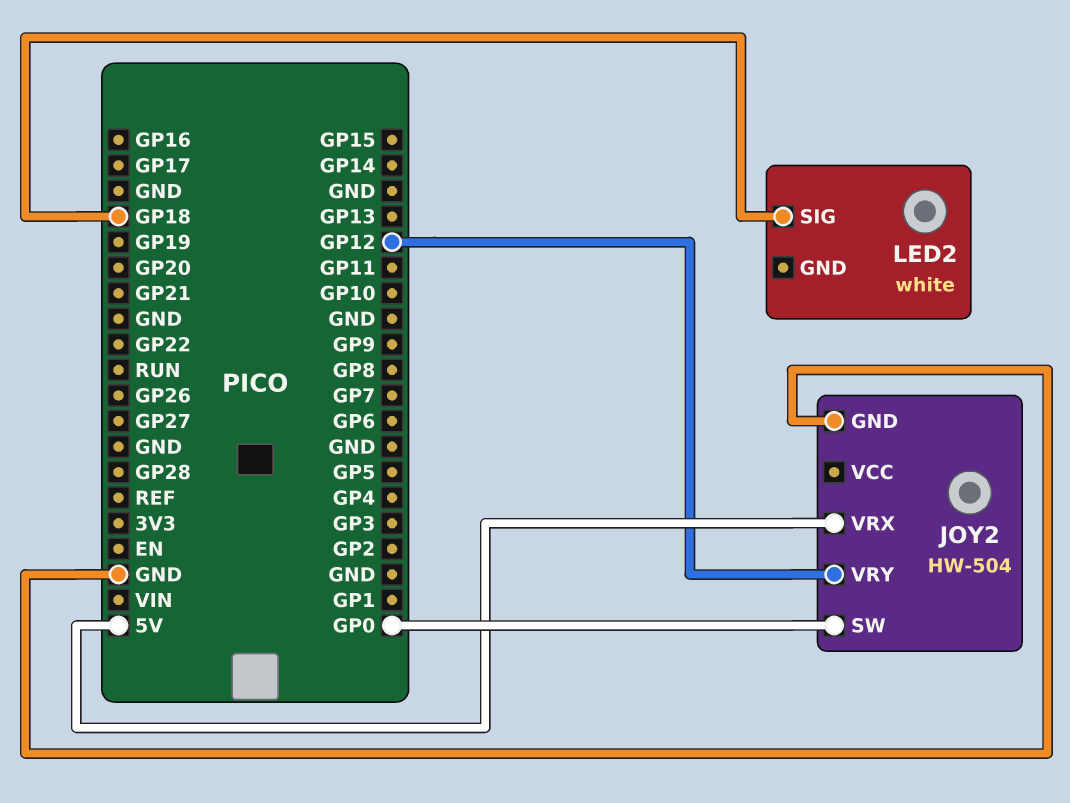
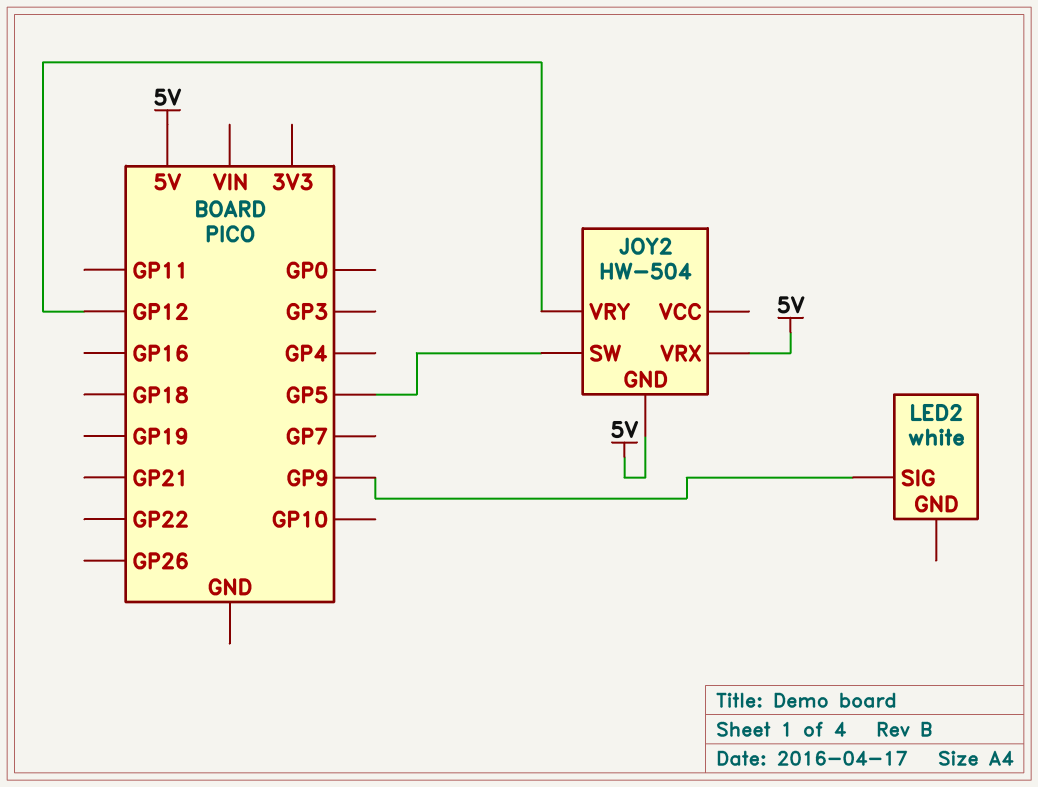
JOY2 pin GND: GND -> 5V
JOY2 pin SW: GP0 -> GP5
LED2 pin SIG: GP18 -> GP9

